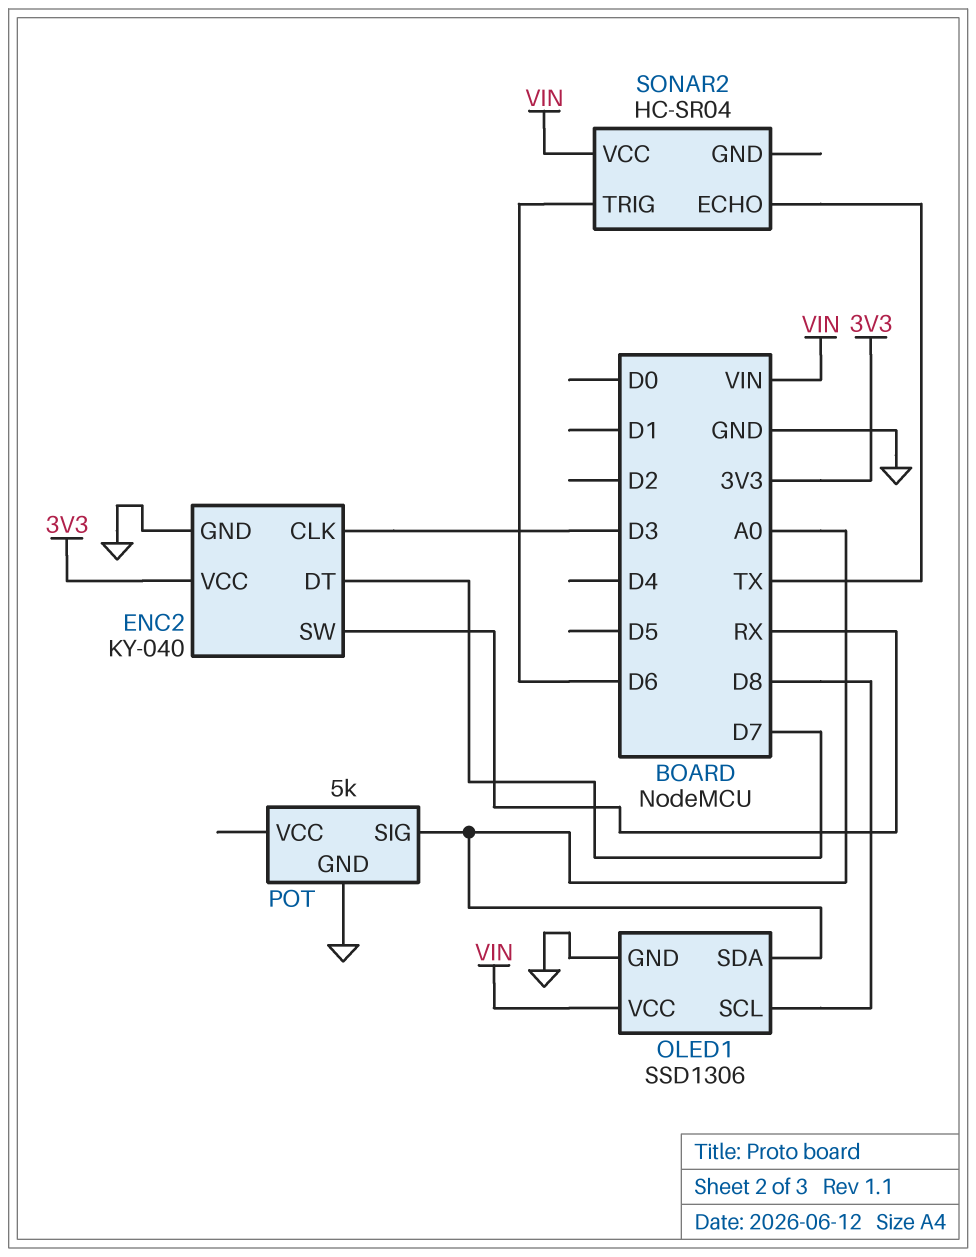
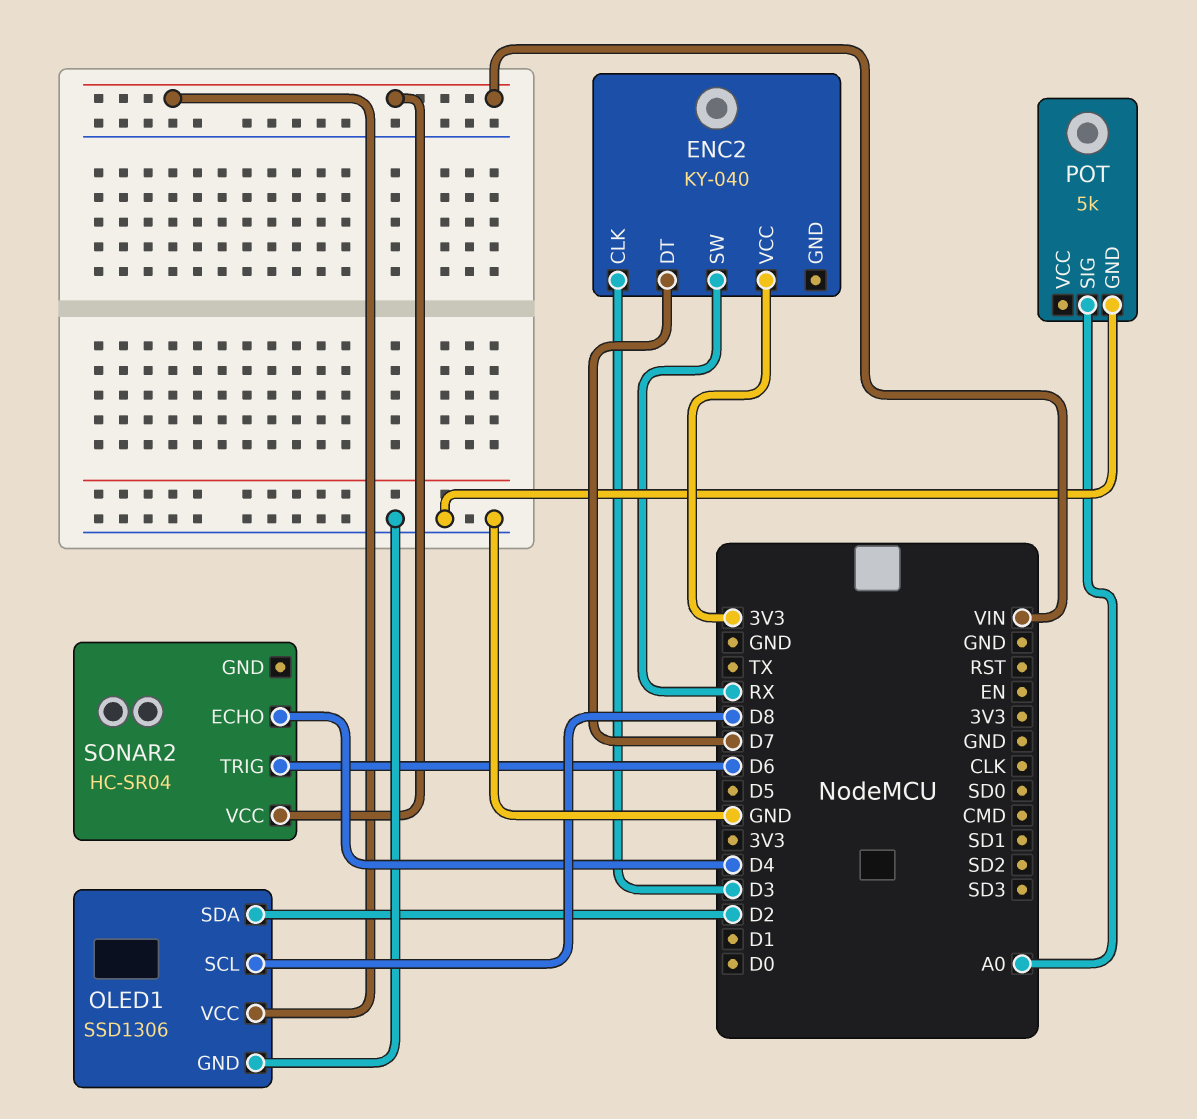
ENC2 pin GND: GND -> none
OLED1 pin SDA: A0 -> D2
SONAR2 pin ECHO: TX -> D4

